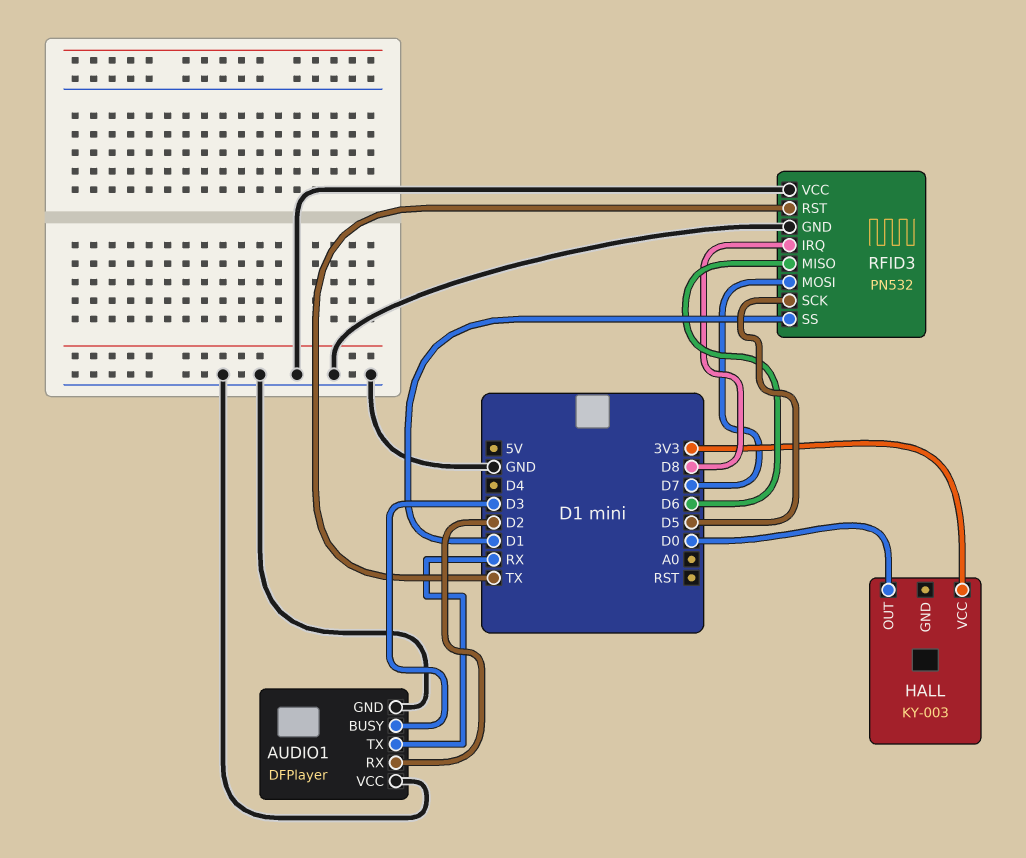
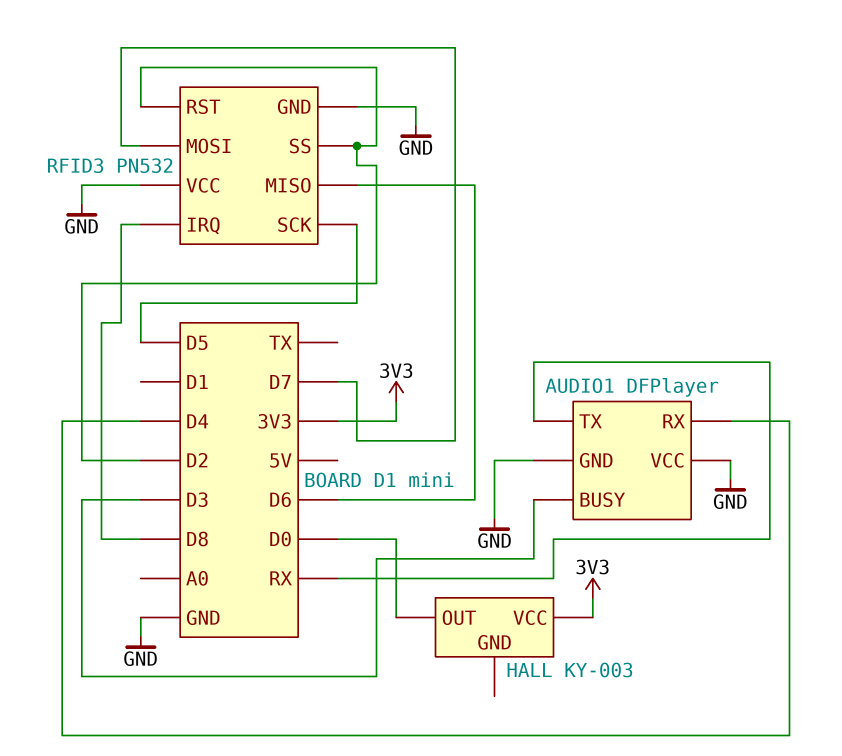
AUDIO1 pin RX: D2 -> D4
RFID3 pin RST: TX -> D2
RFID3 pin SS: D1 -> D2

